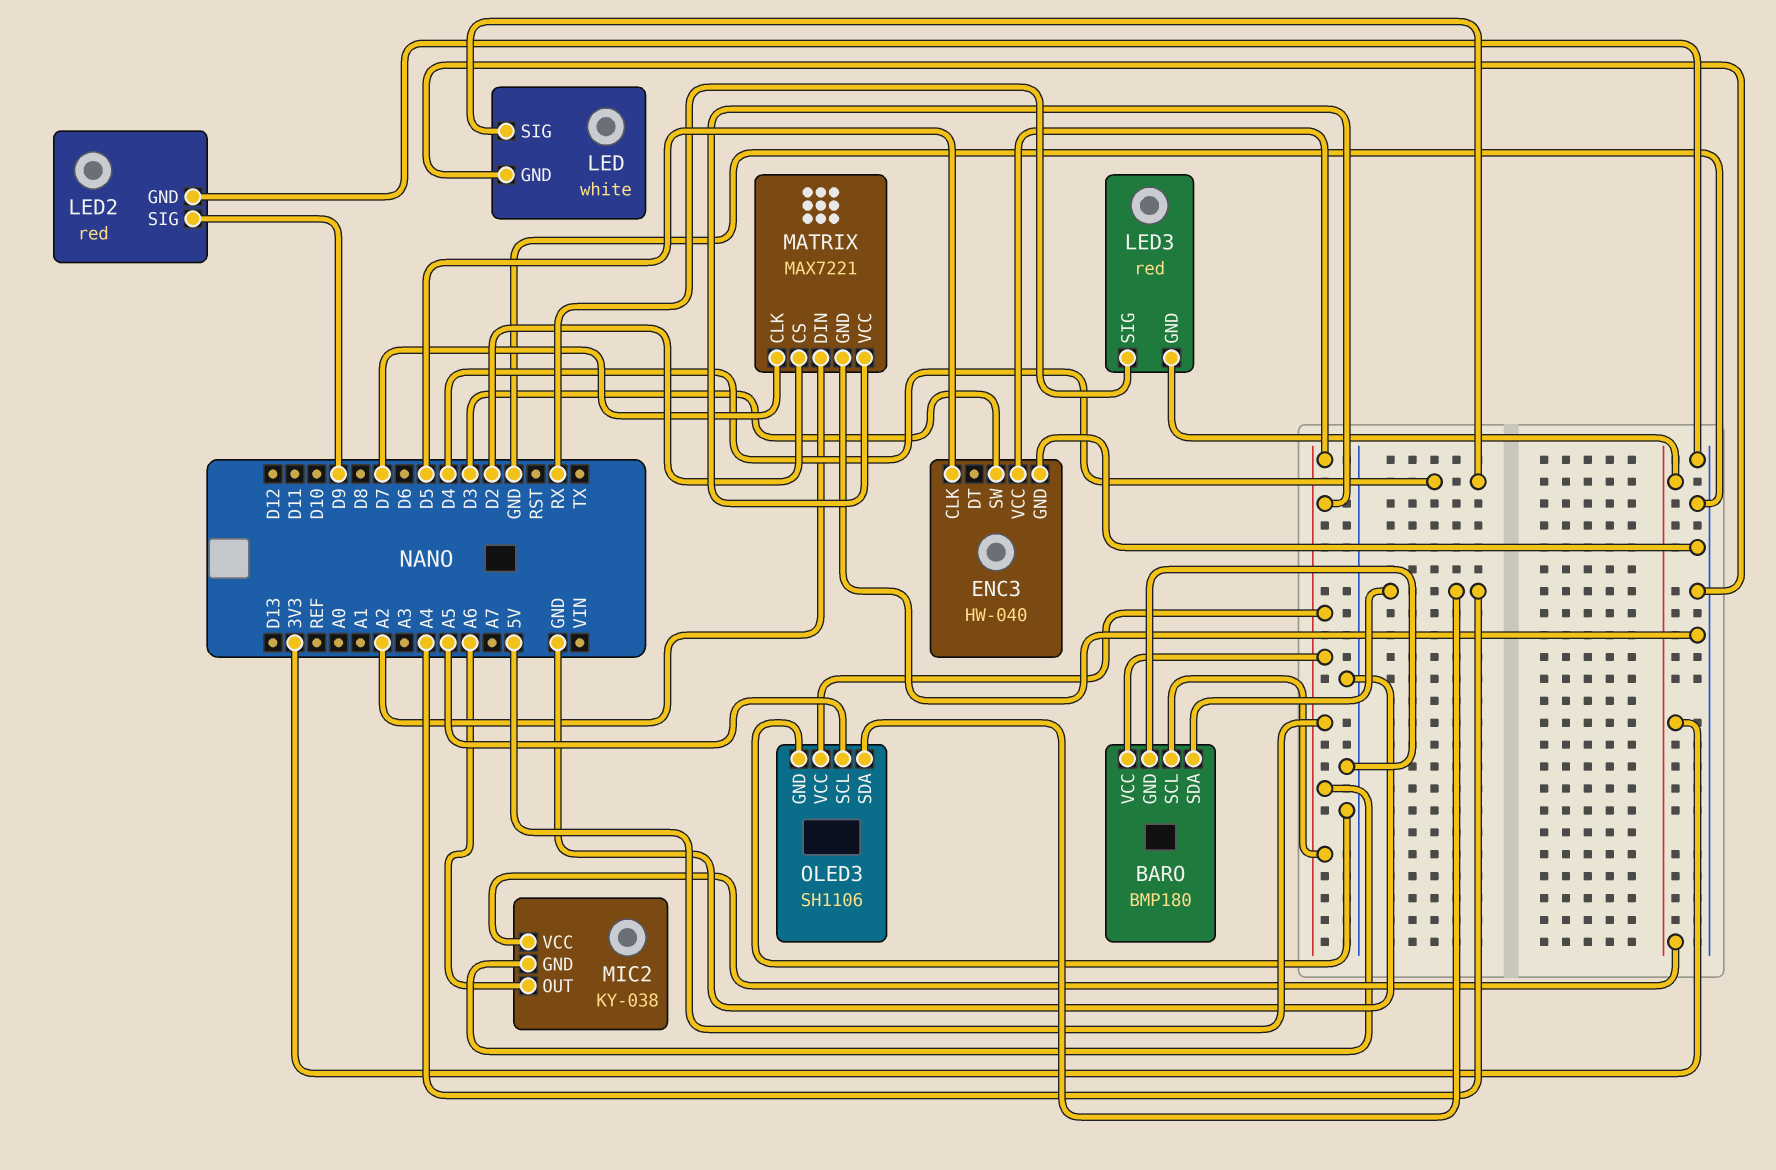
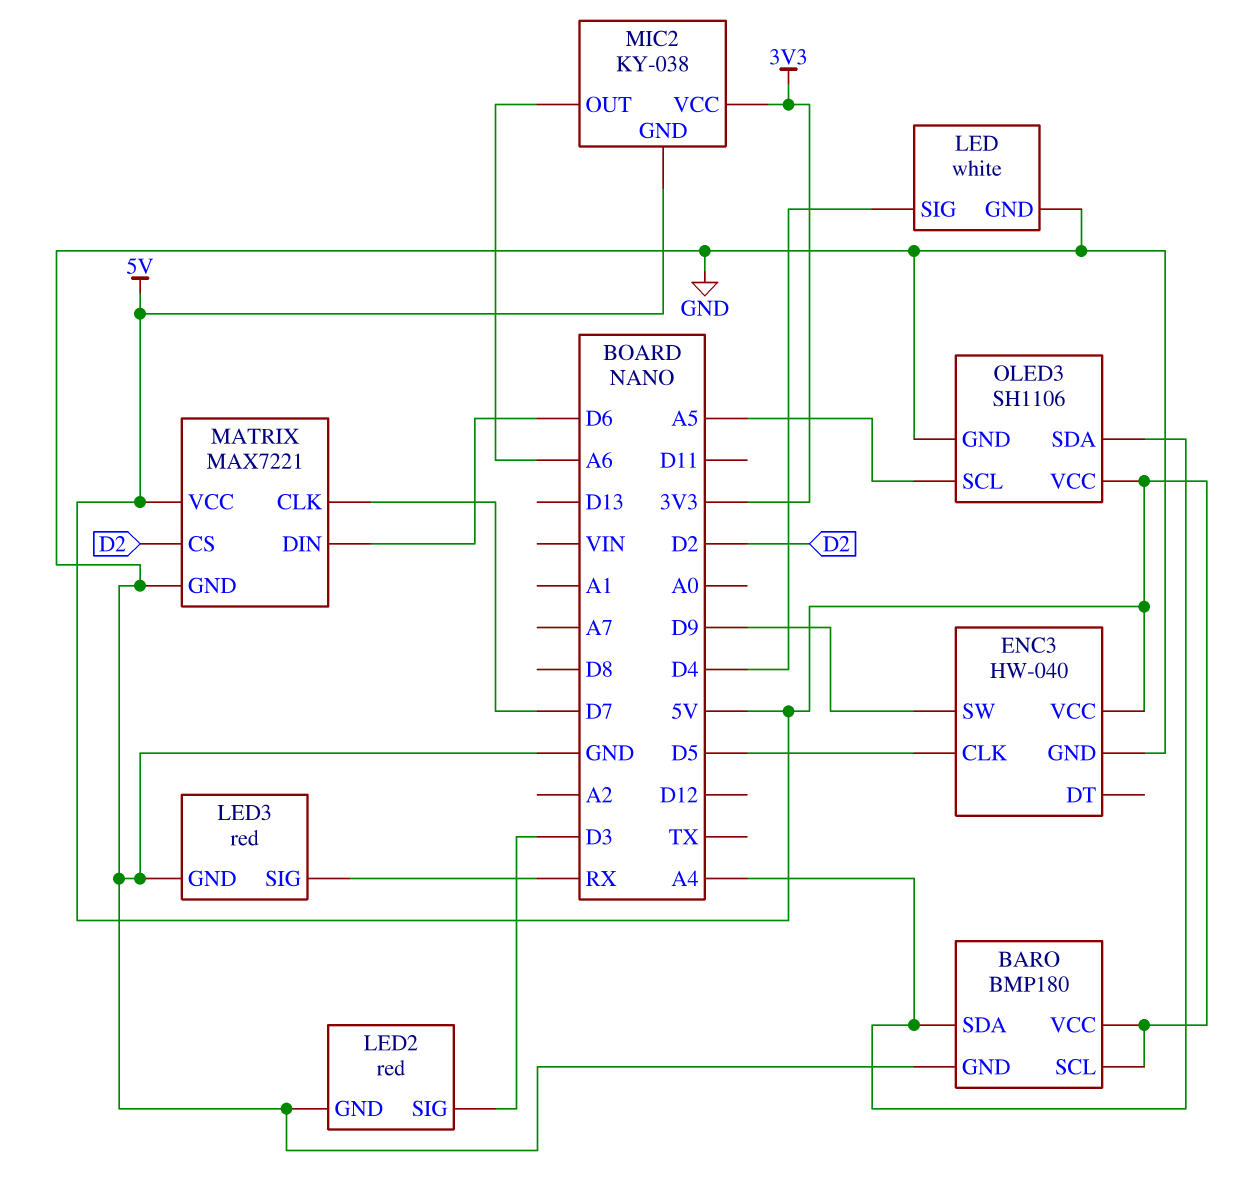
ENC3 pin SW: D3 -> D9
LED2 pin SIG: D9 -> D3
LED3 pin GND: 3V3 -> GND
MATRIX pin DIN: A2 -> D6

